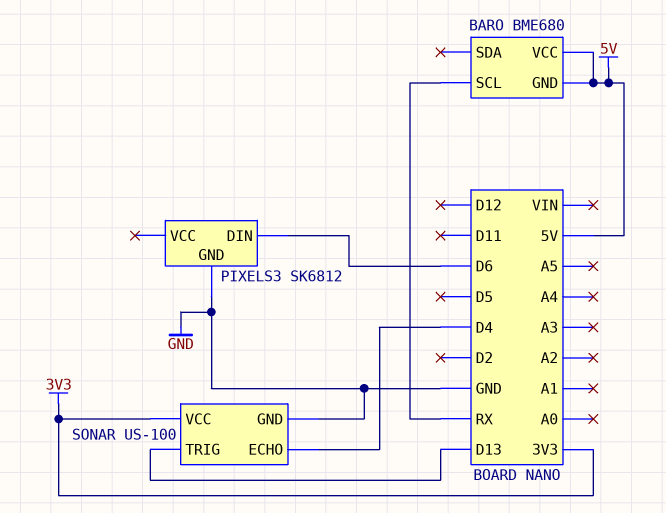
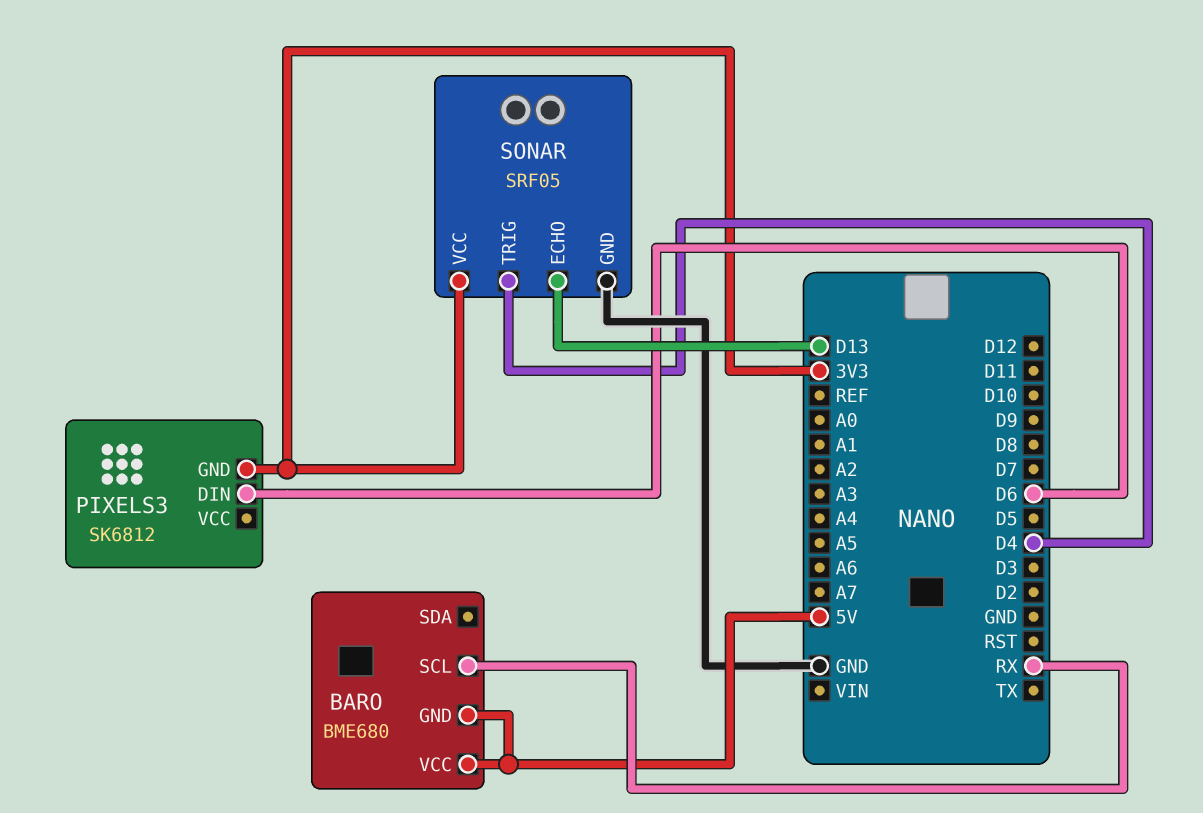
PIXELS3 pin GND: GND -> 3V3
SONAR: US-100 -> SRF05
SONAR pin ECHO: D4 -> D13
SONAR pin TRIG: D13 -> D4

